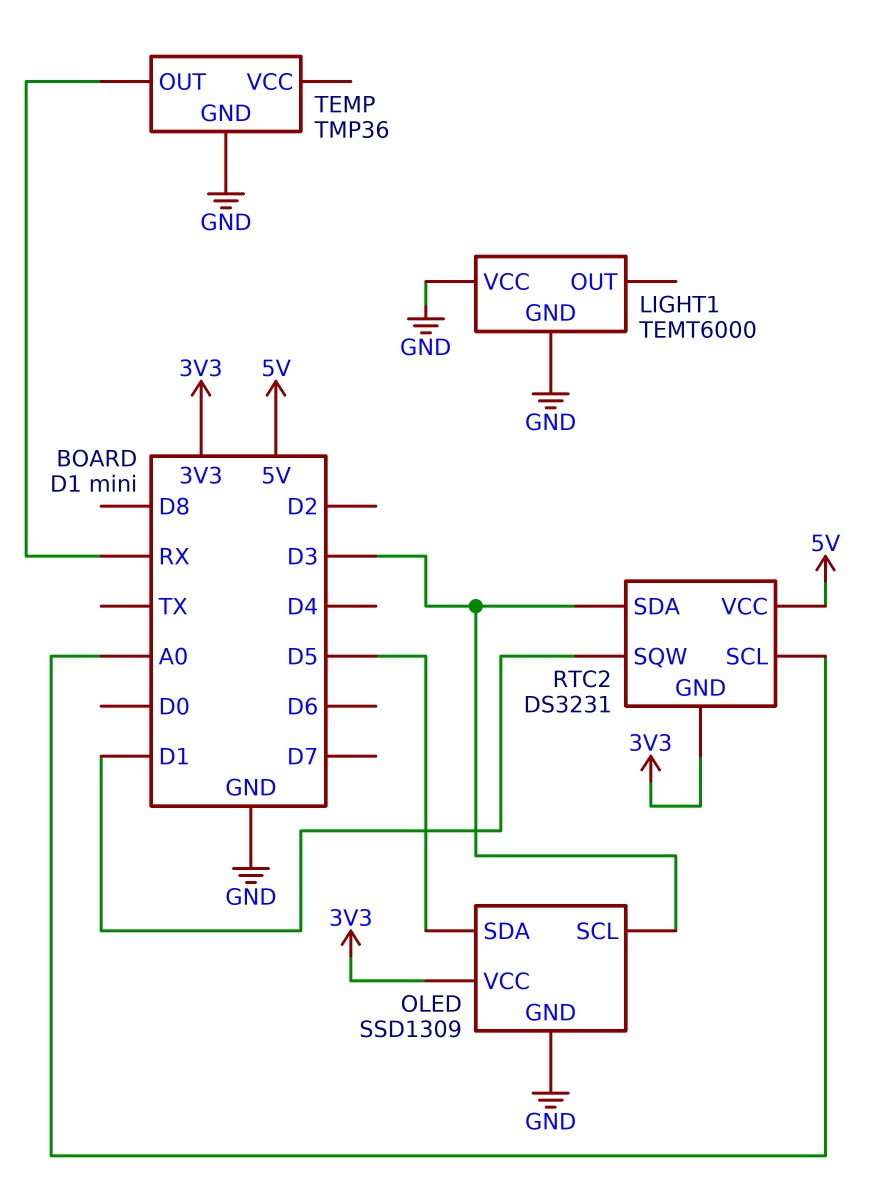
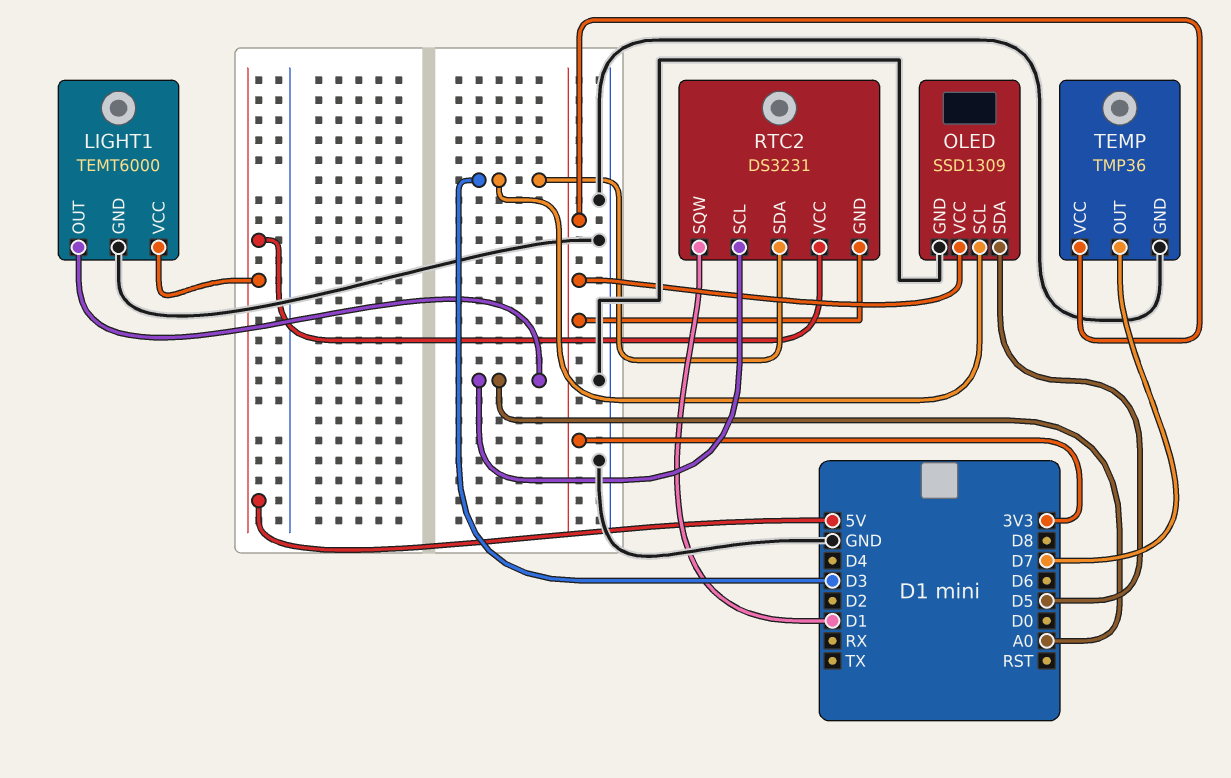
LIGHT1 pin OUT: none -> A0
LIGHT1 pin VCC: GND -> 5V
TEMP pin OUT: RX -> D7
TEMP pin VCC: none -> 3V3

